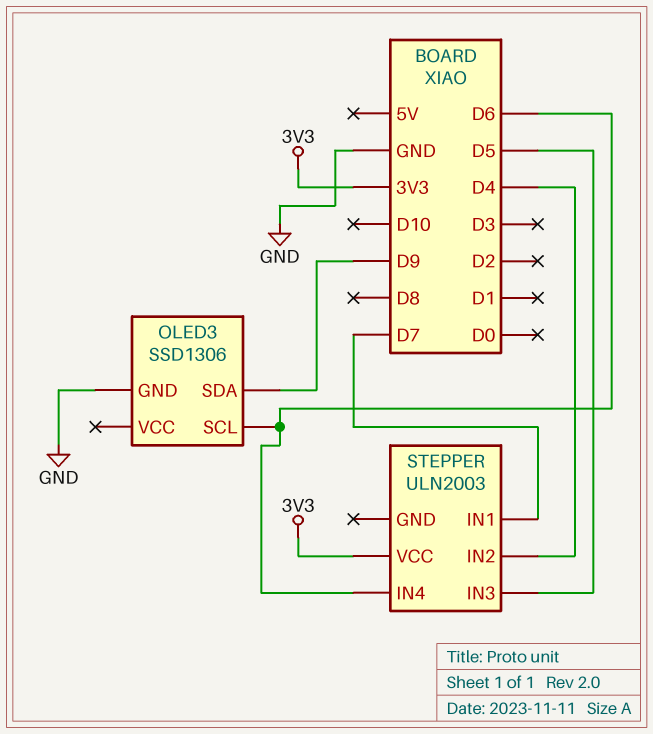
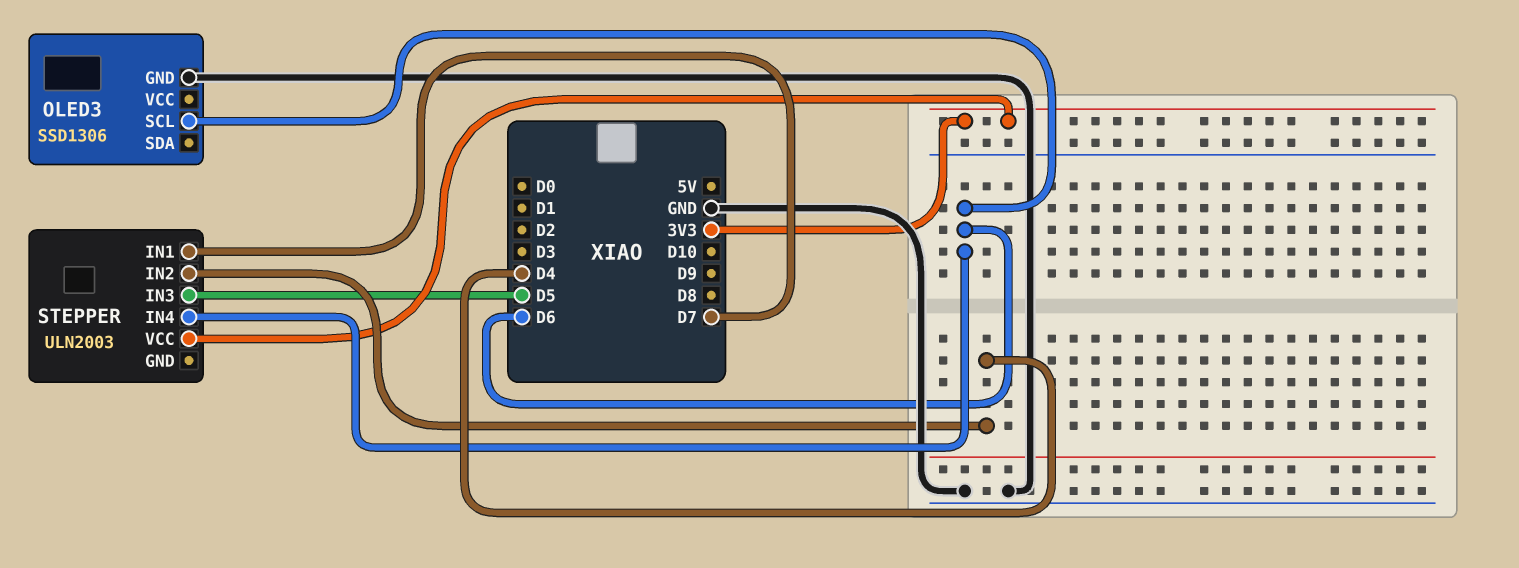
OLED3 pin SDA: D9 -> none

